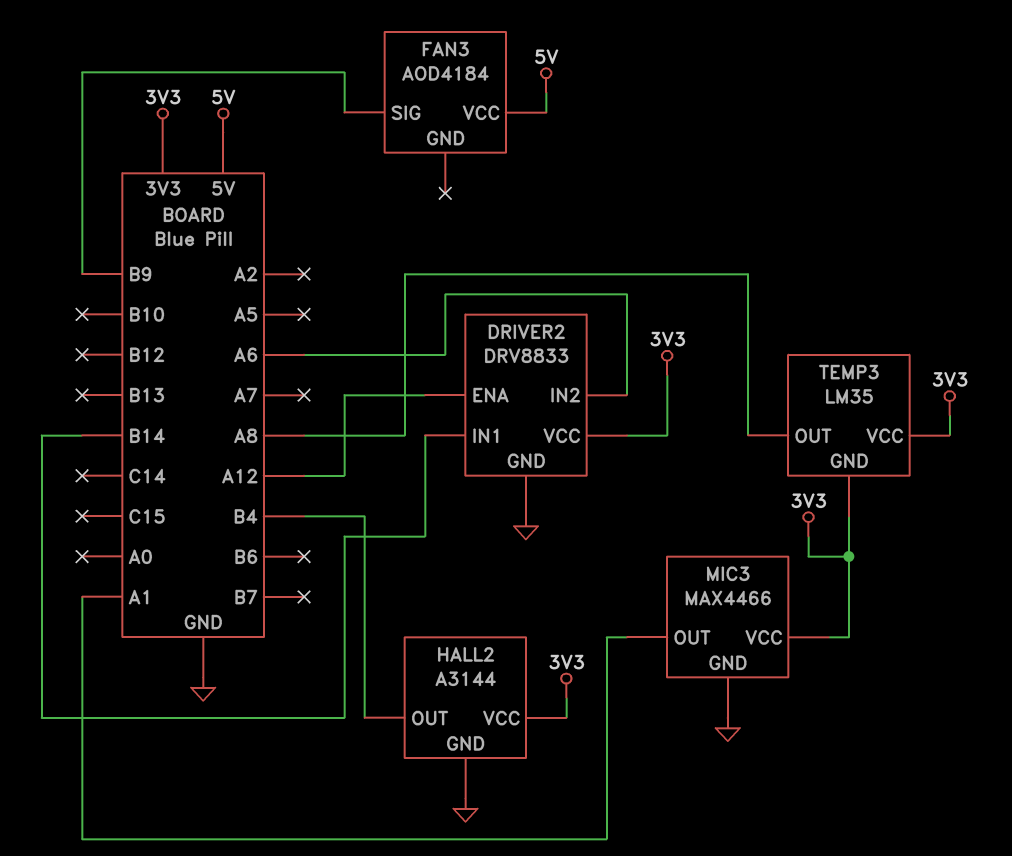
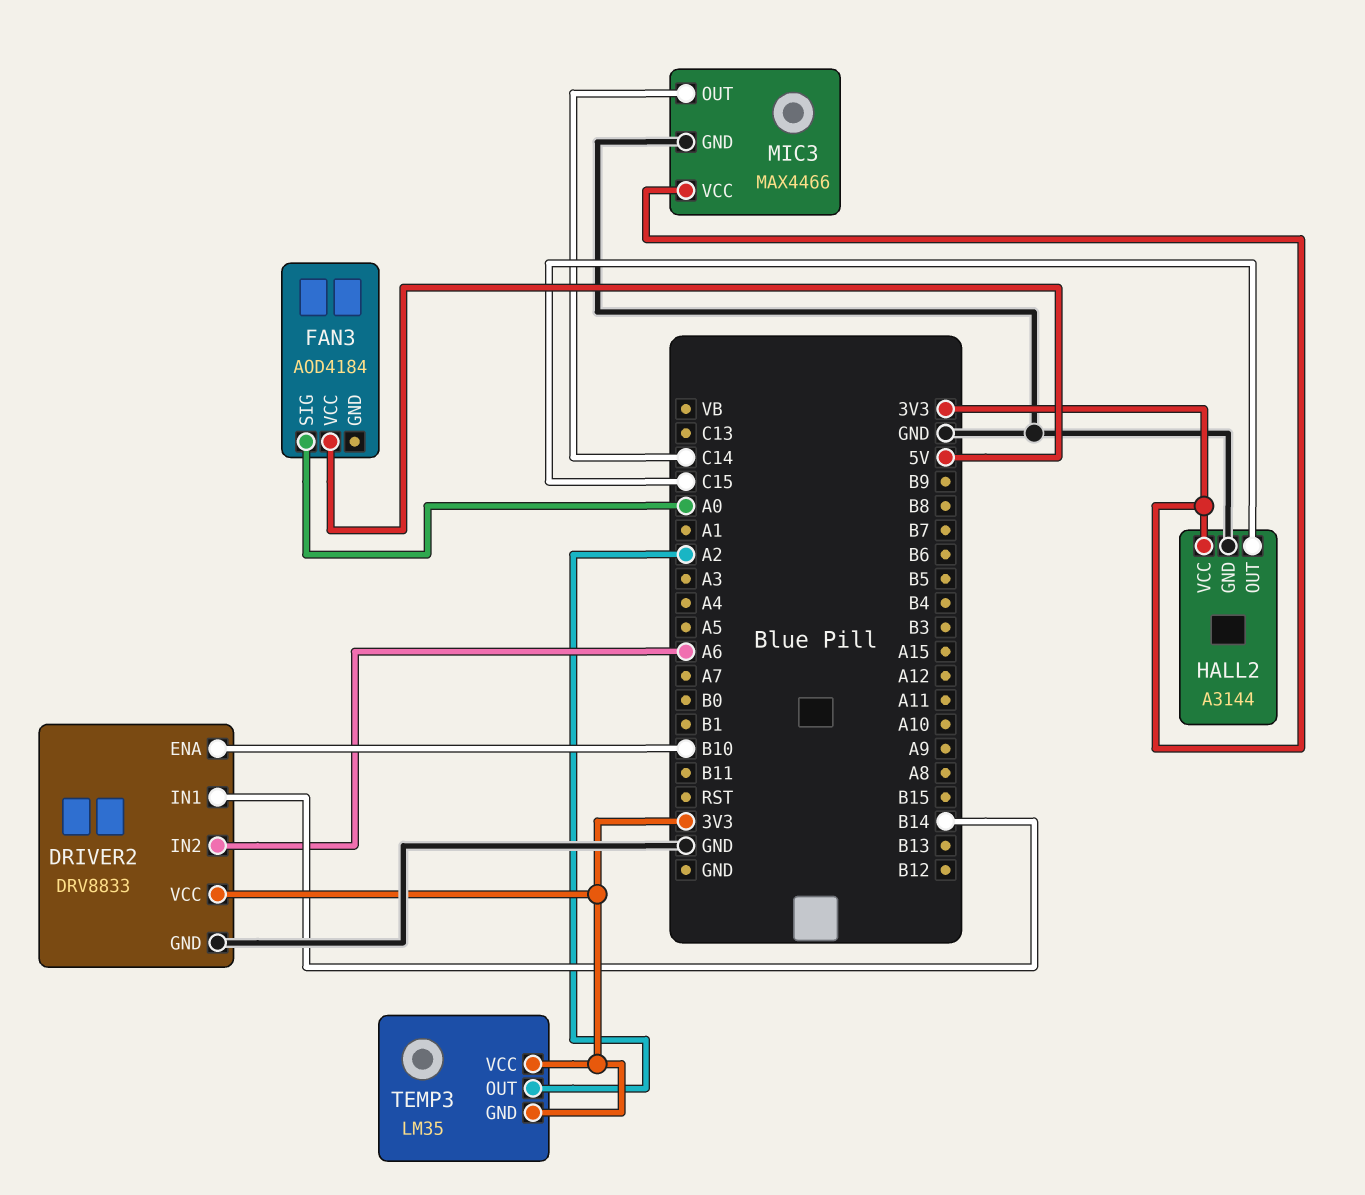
DRIVER2 pin ENA: A12 -> B10
FAN3 pin SIG: B9 -> A0
HALL2 pin OUT: B4 -> C15
MIC3 pin OUT: A1 -> C14
TEMP3 pin OUT: A8 -> A2

